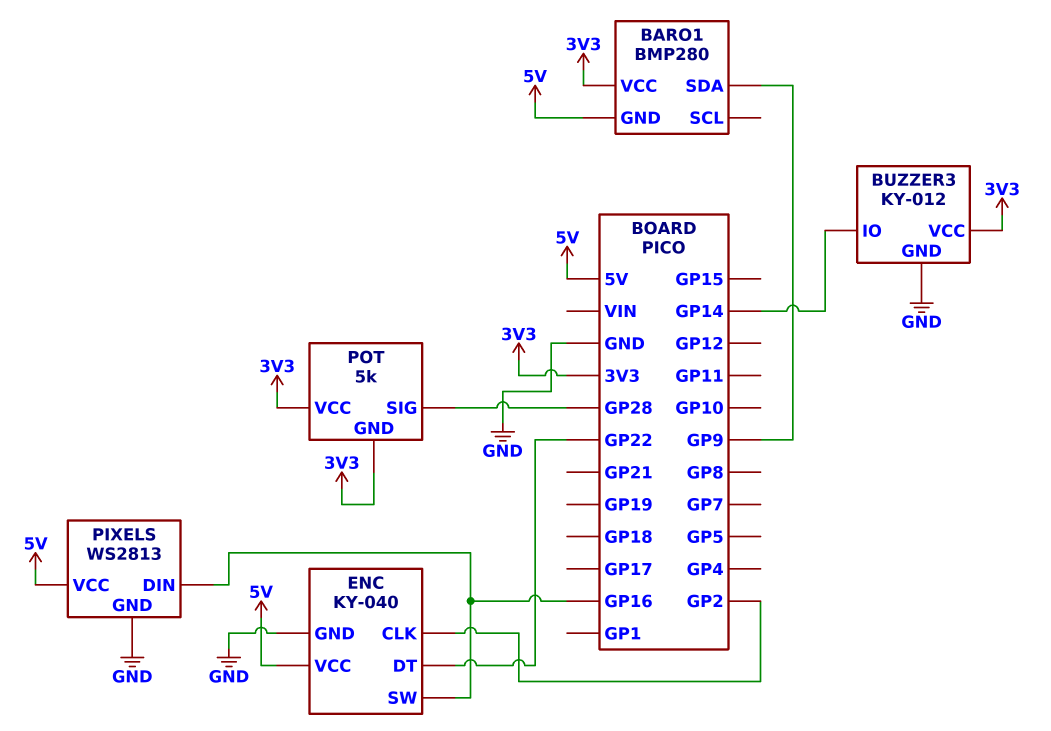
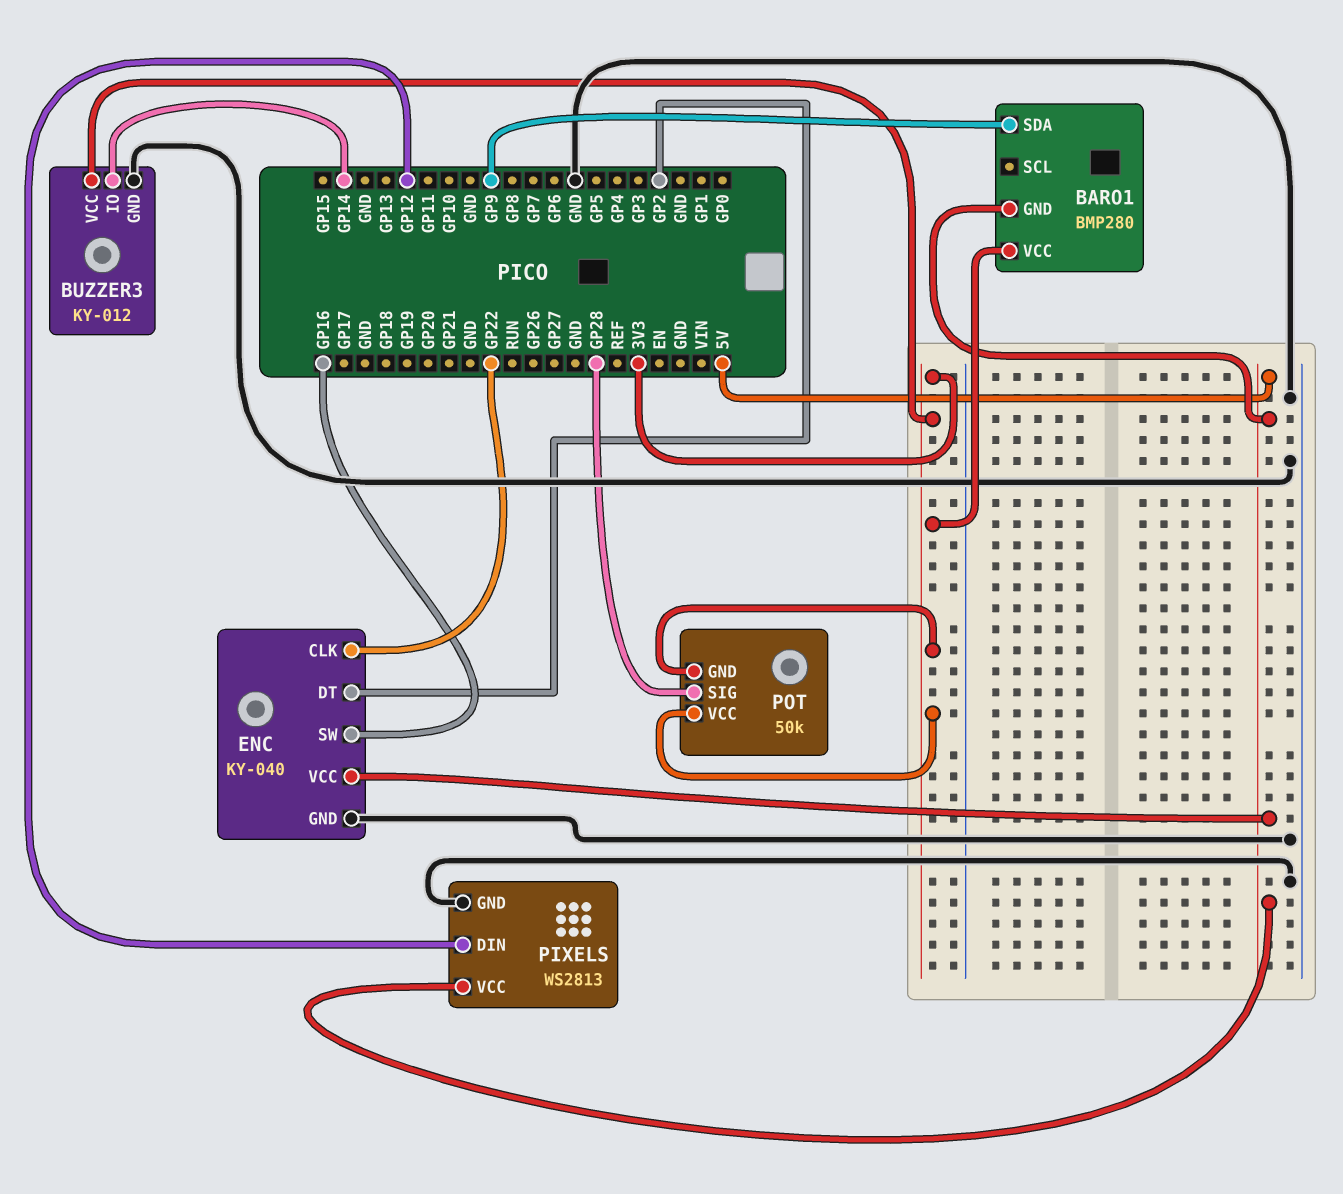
ENC pin CLK: GP2 -> GP22
ENC pin DT: GP22 -> GP2
PIXELS pin DIN: GP16 -> GP12
POT: 5k -> 50k

